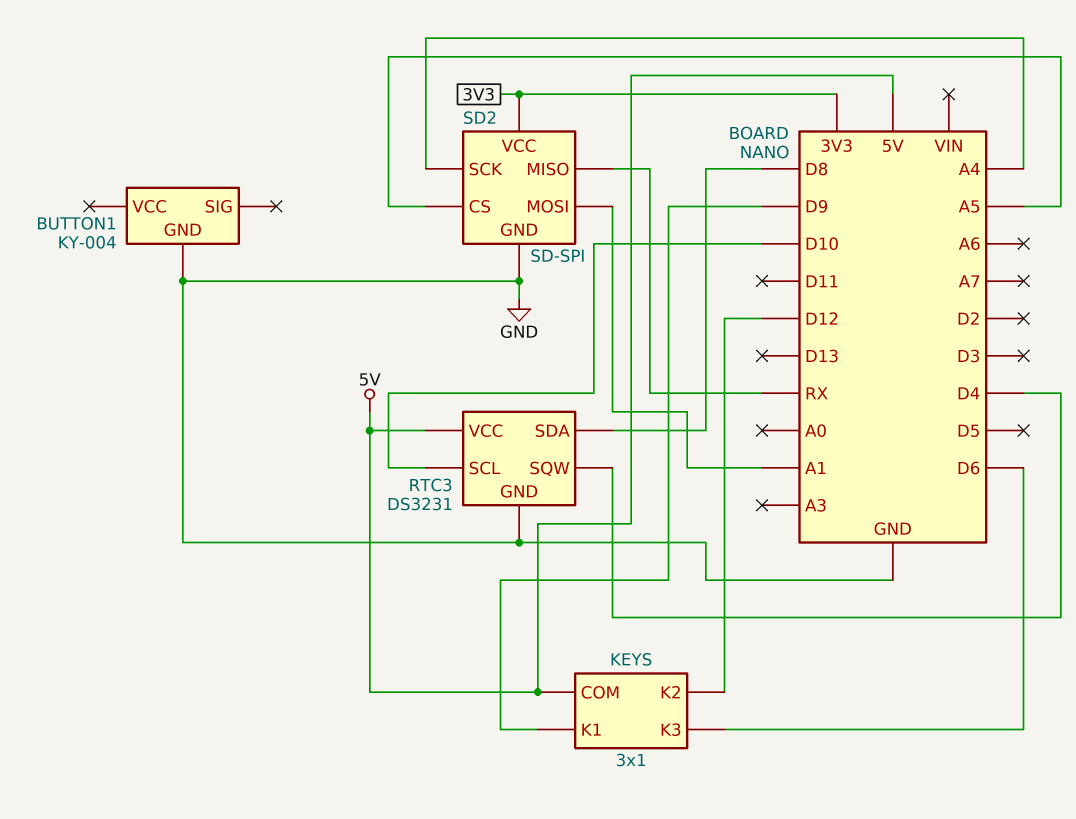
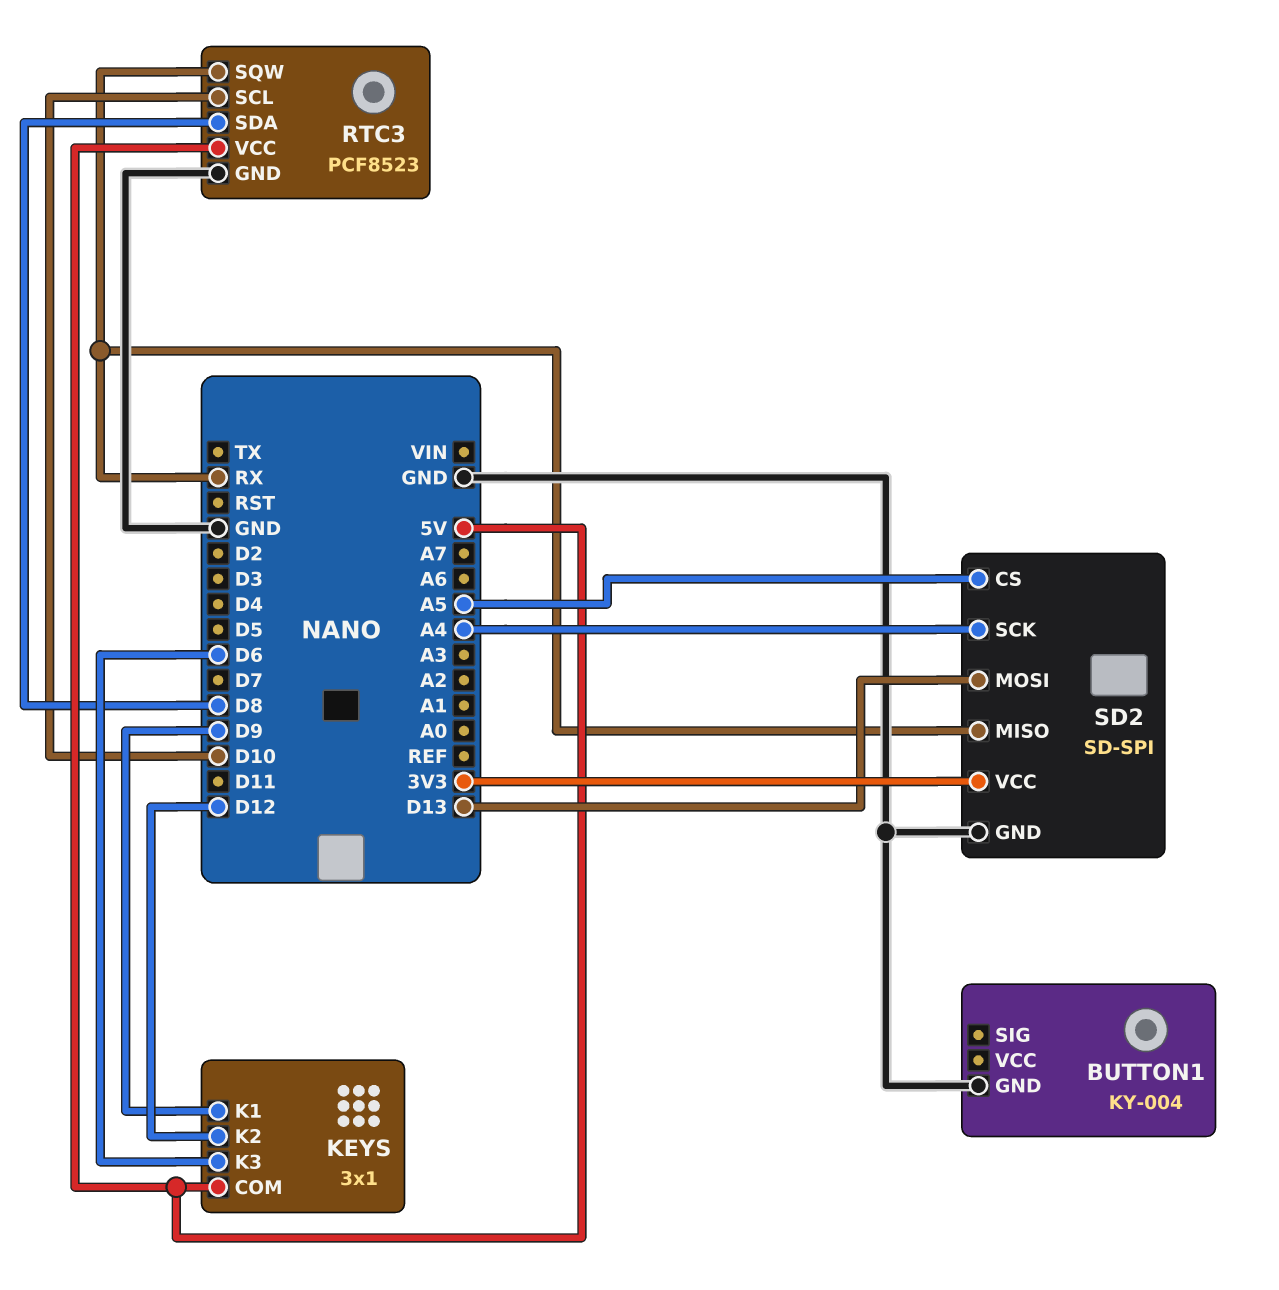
RTC3: DS3231 -> PCF8523
RTC3 pin SQW: D4 -> RX
SD2 pin MOSI: A1 -> D13

